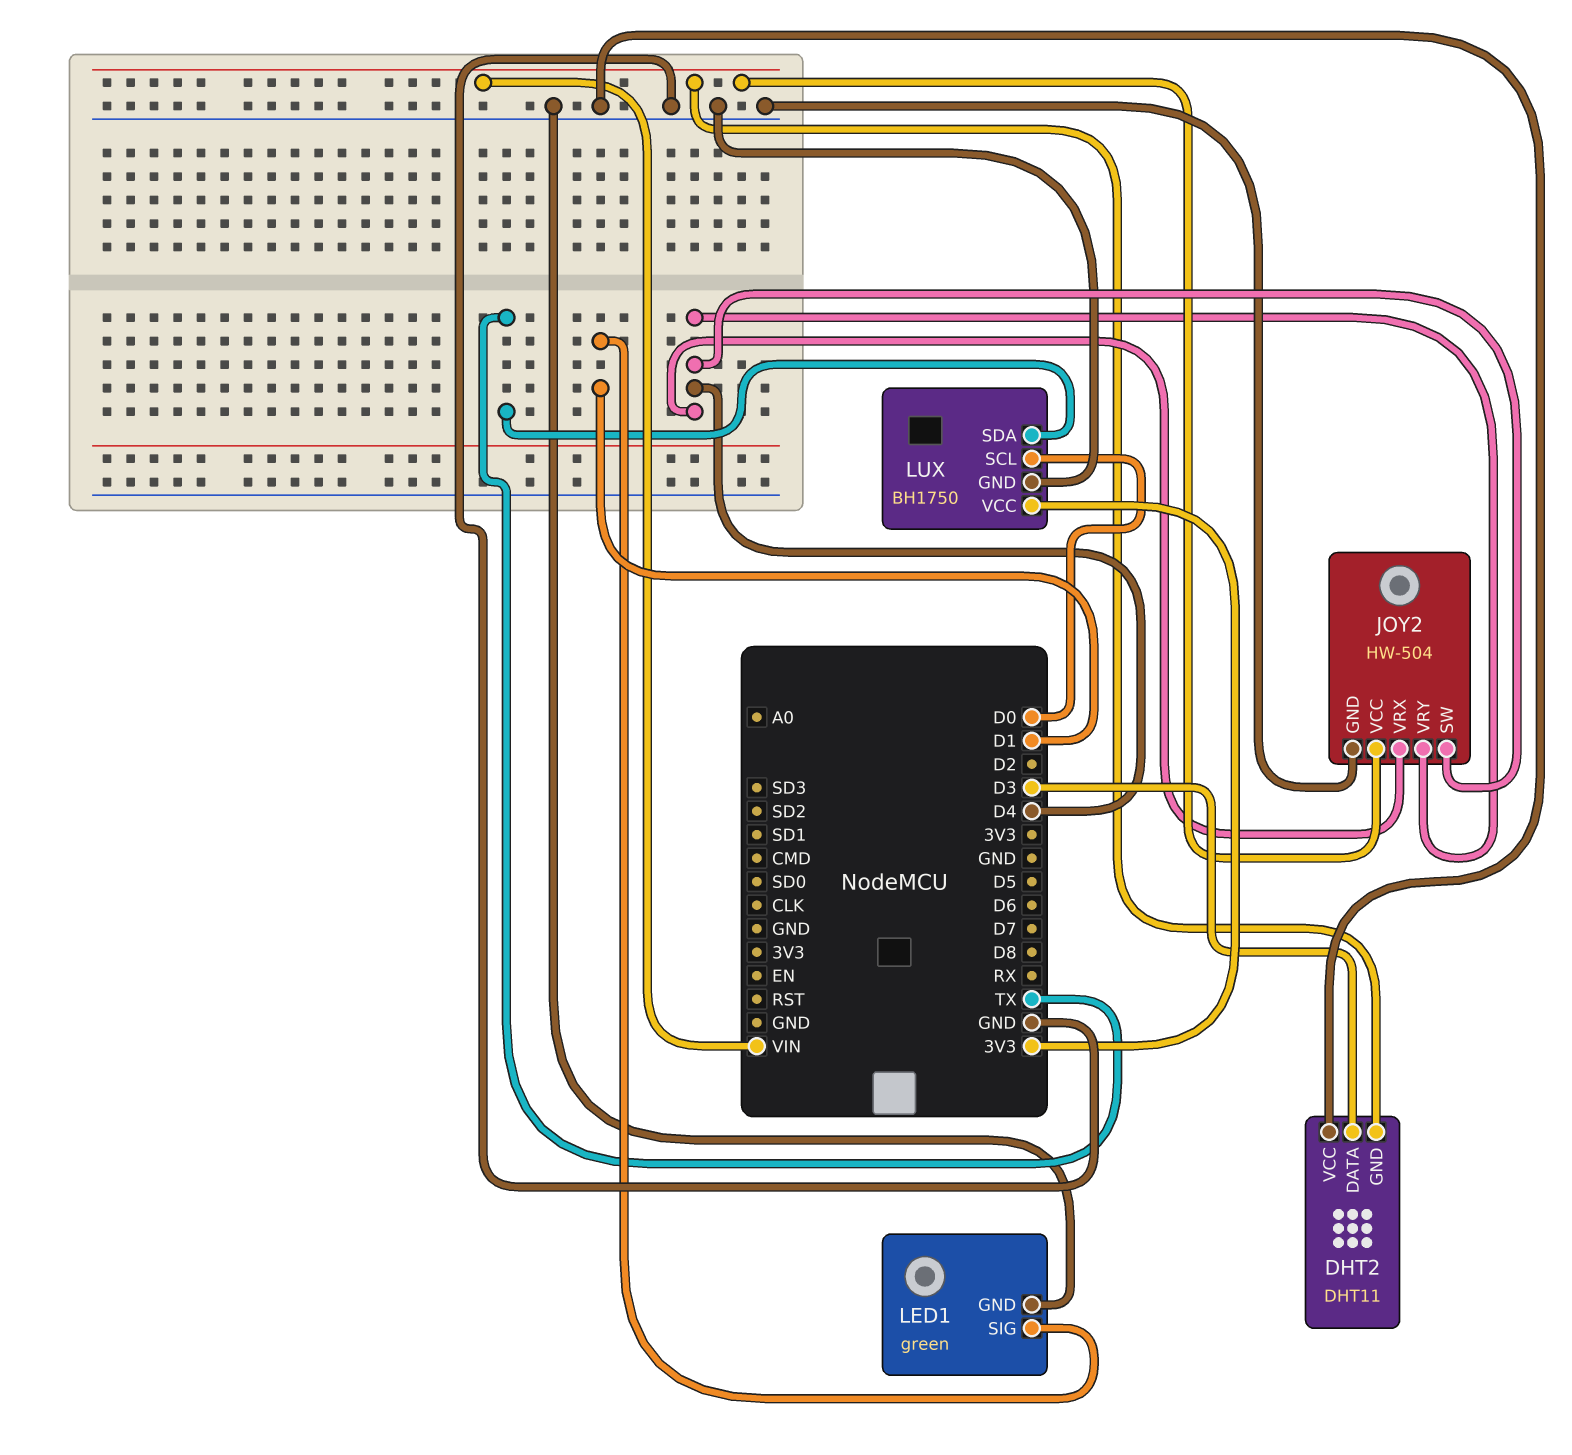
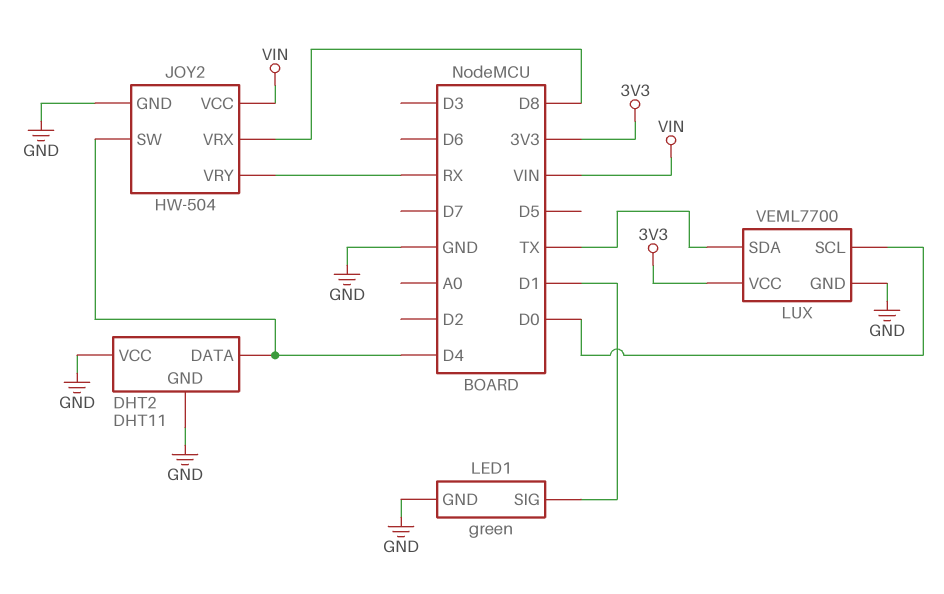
DHT2 pin DATA: D3 -> D4
DHT2 pin GND: VIN -> GND
JOY2 pin VRX: D4 -> D8
JOY2 pin VRY: D4 -> RX
LUX: BH1750 -> VEML7700

